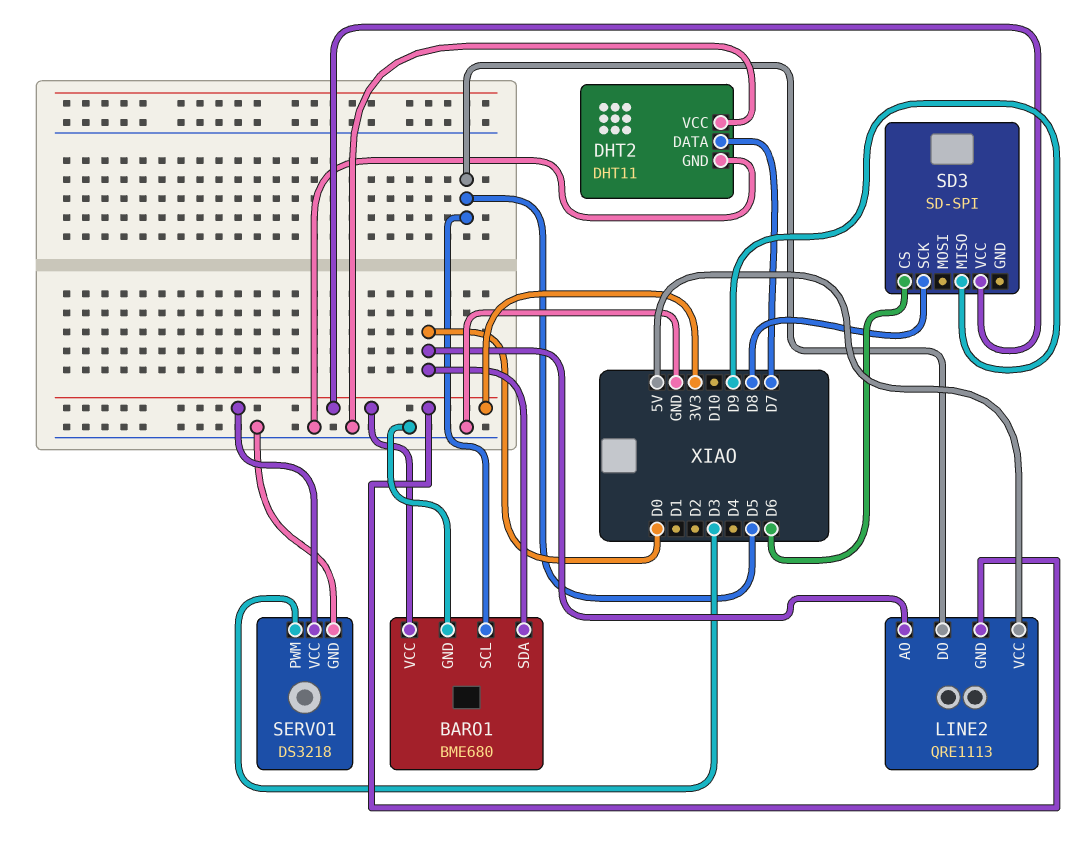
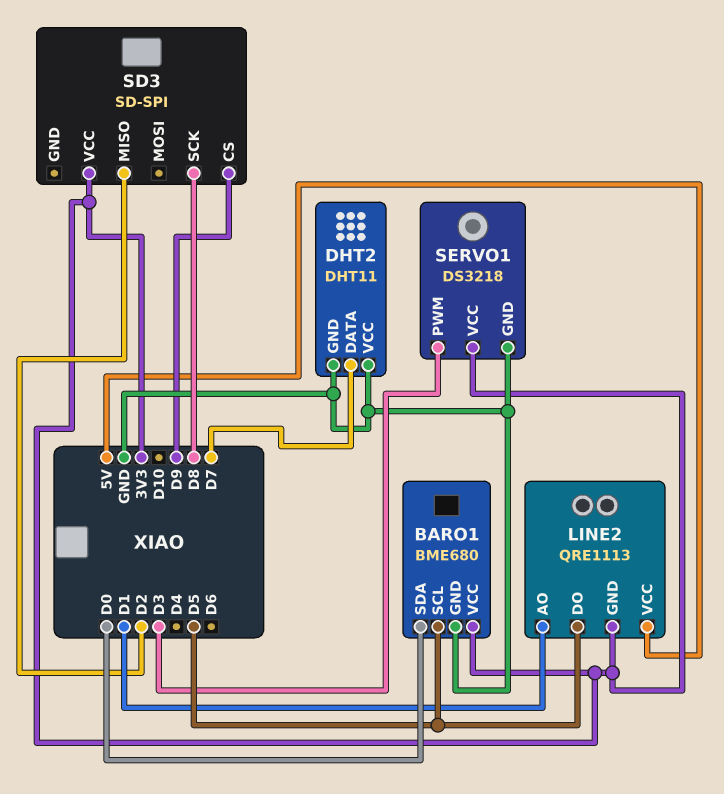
LINE2 pin AO: D0 -> D1
SD3 pin CS: D6 -> D9
SD3 pin MISO: D9 -> D2

